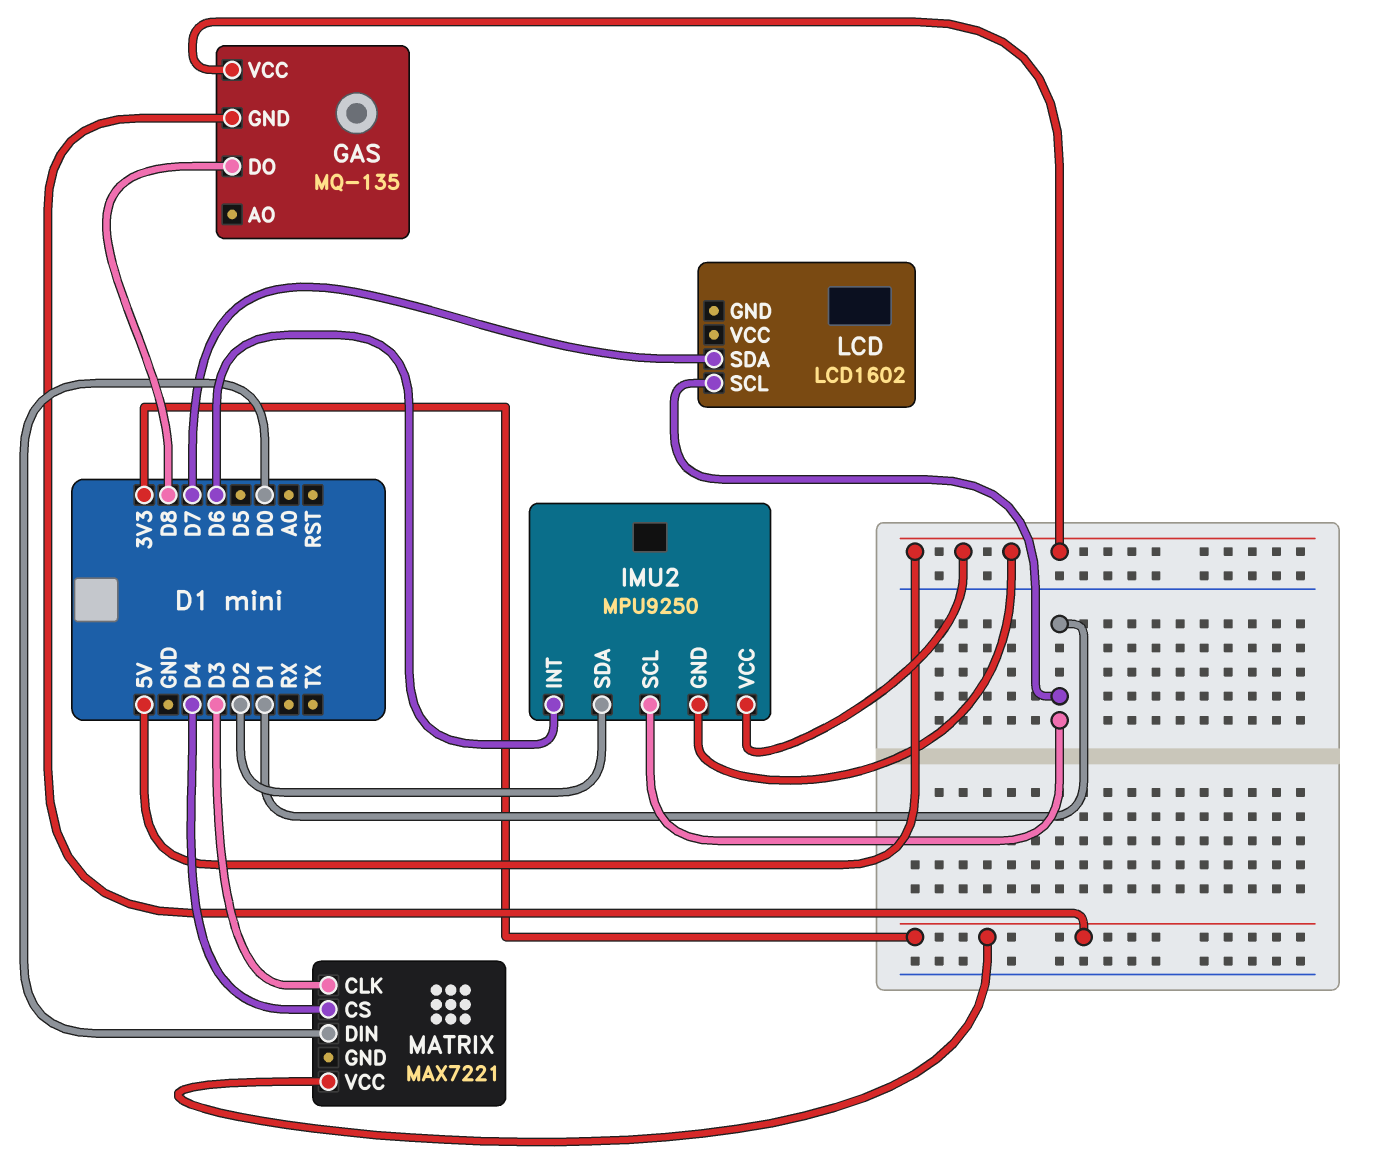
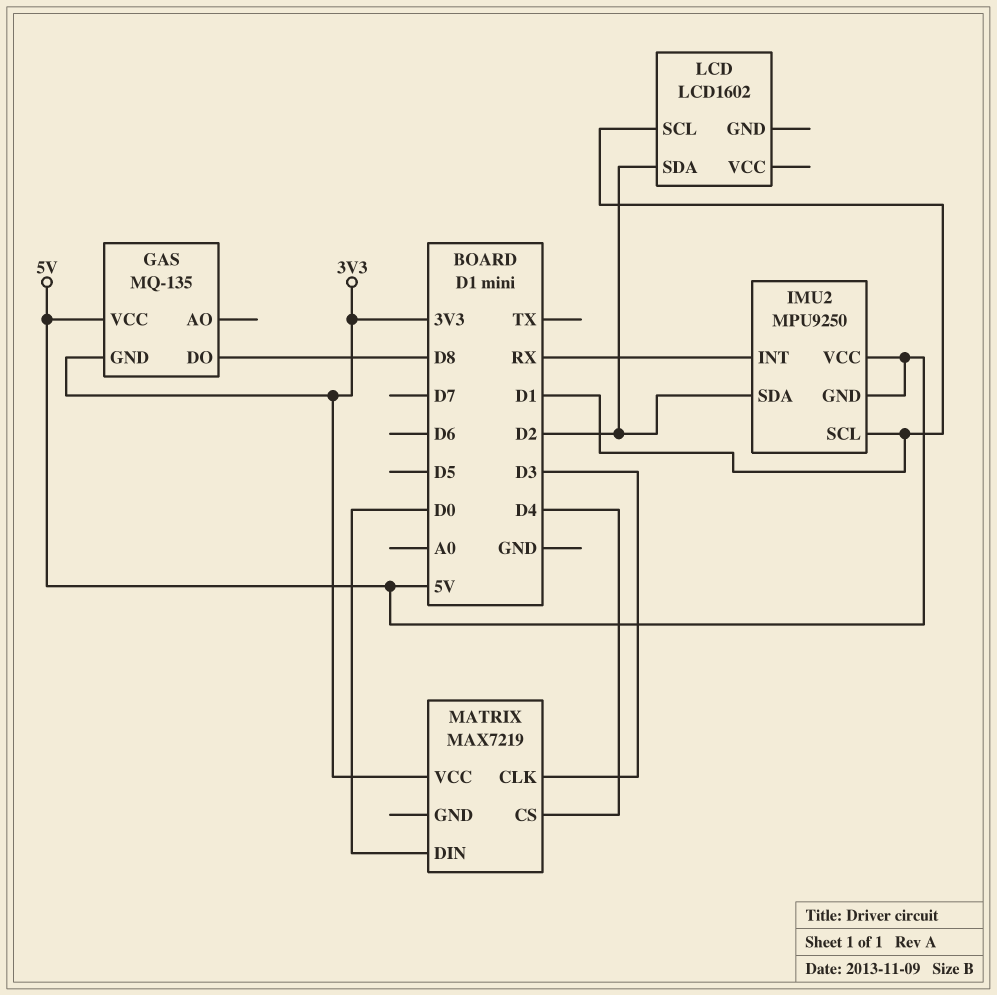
IMU2 pin INT: D6 -> RX
LCD pin SDA: D7 -> D2
MATRIX: MAX7221 -> MAX7219

